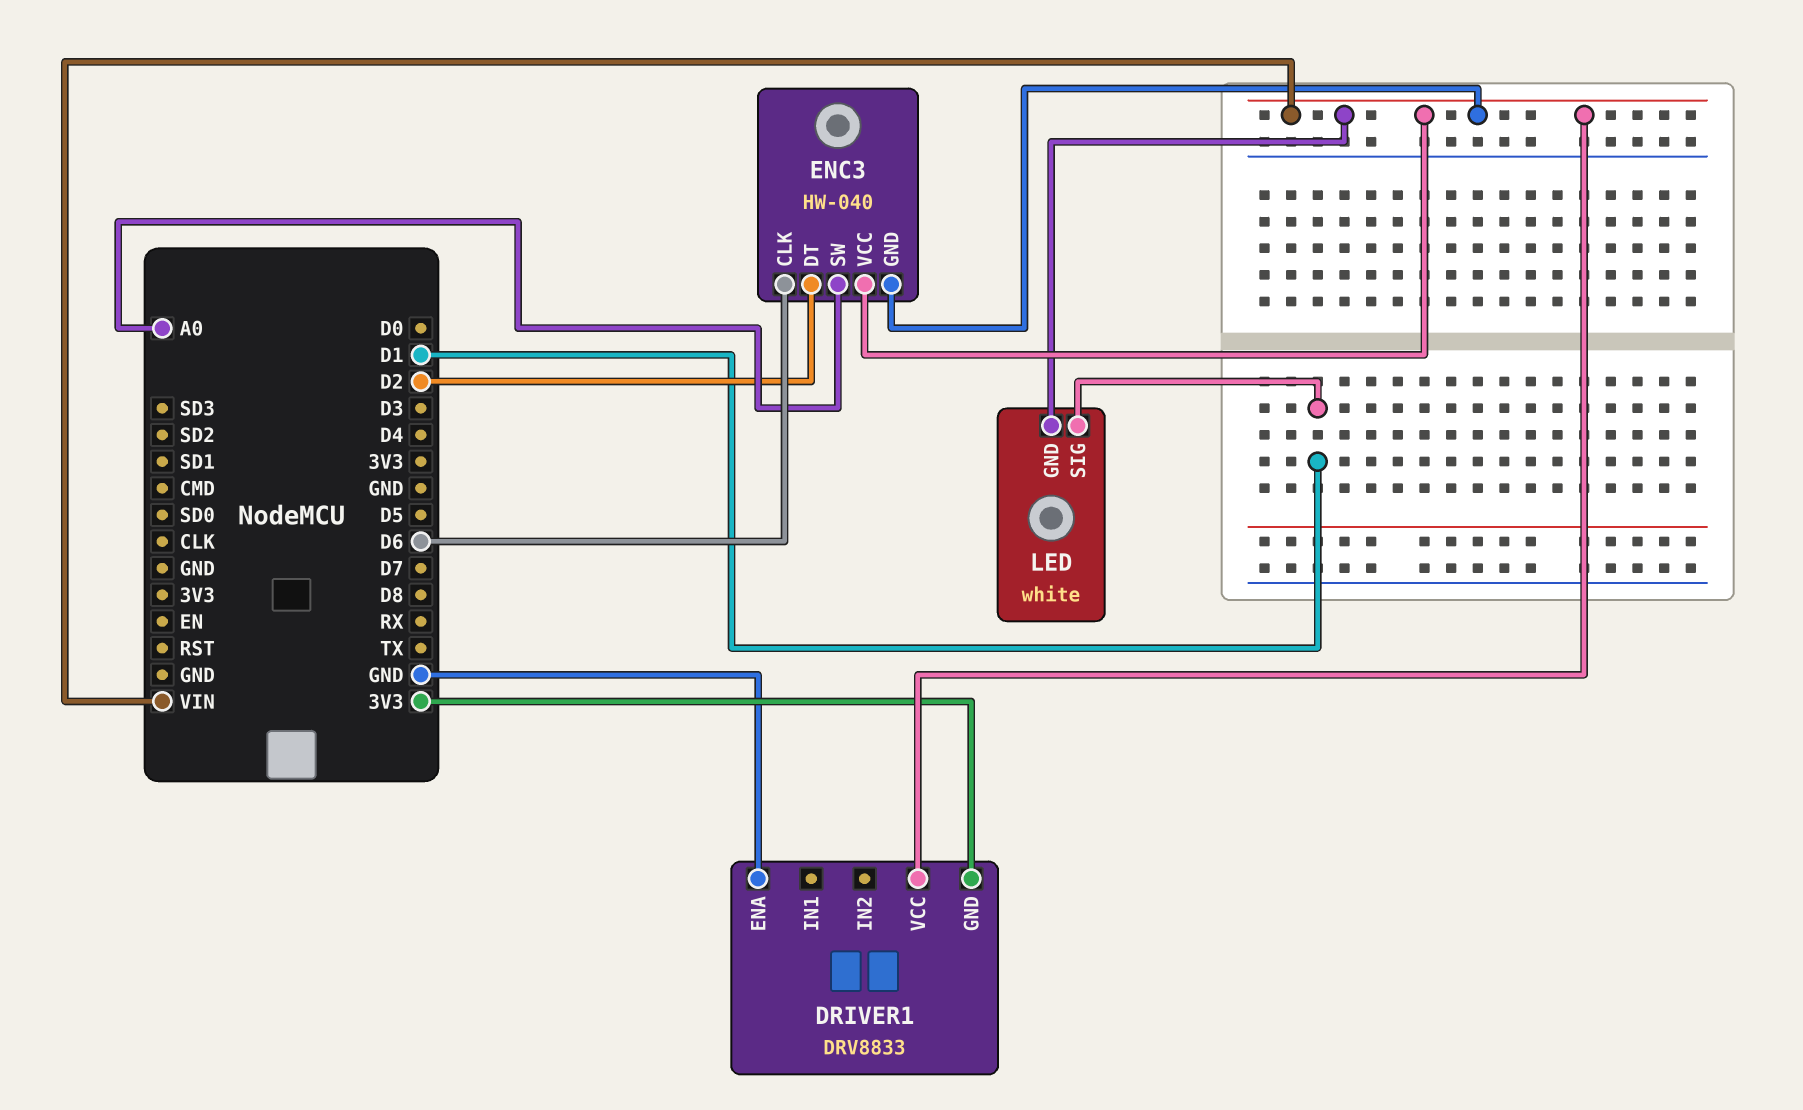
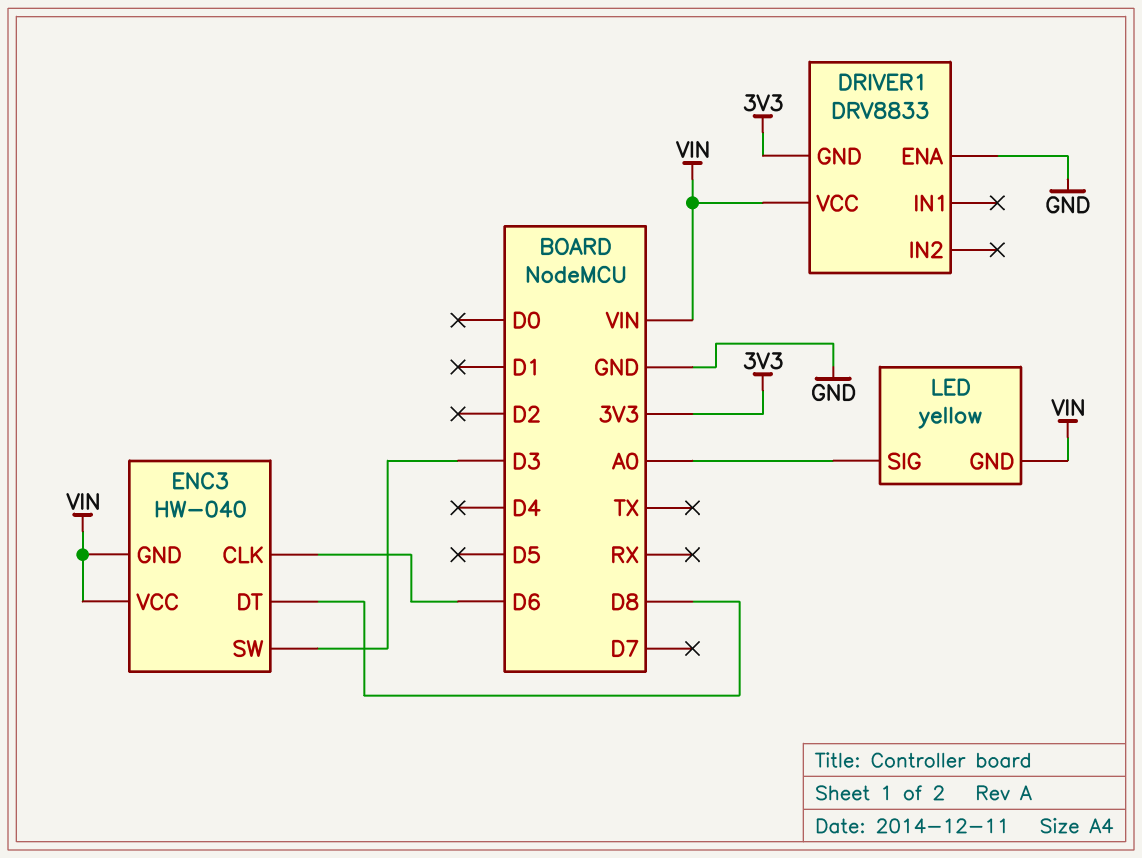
ENC3 pin DT: D2 -> D8
ENC3 pin SW: A0 -> D3
LED: white -> yellow
LED pin SIG: D1 -> A0

